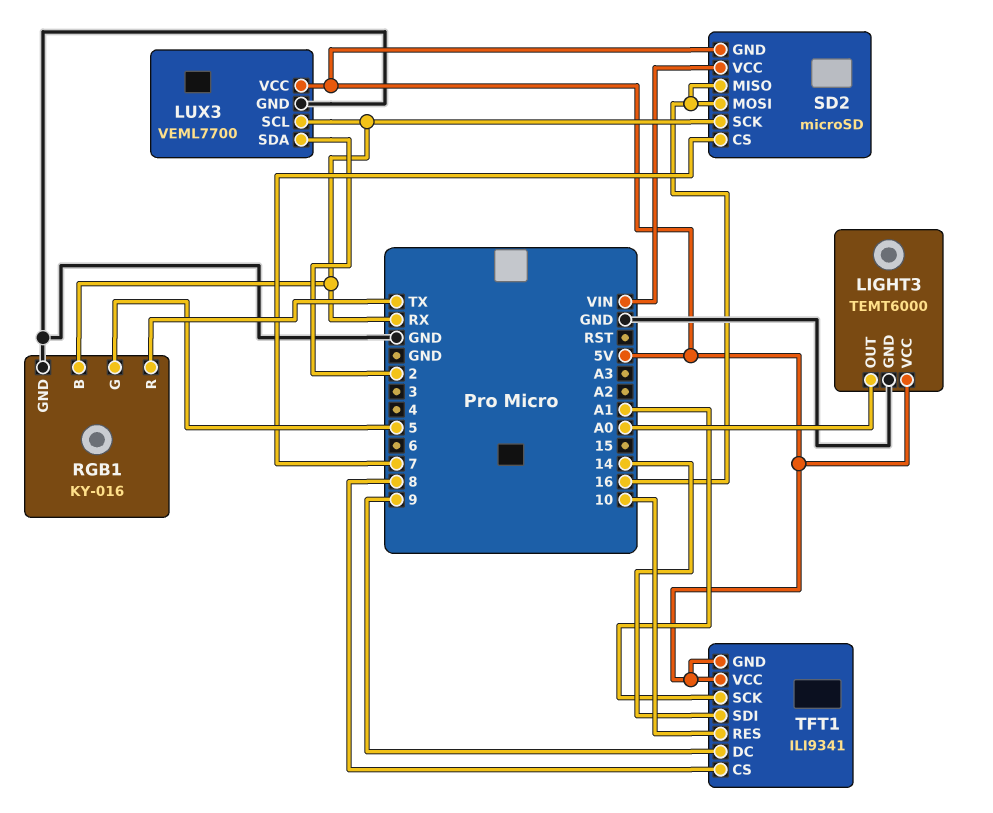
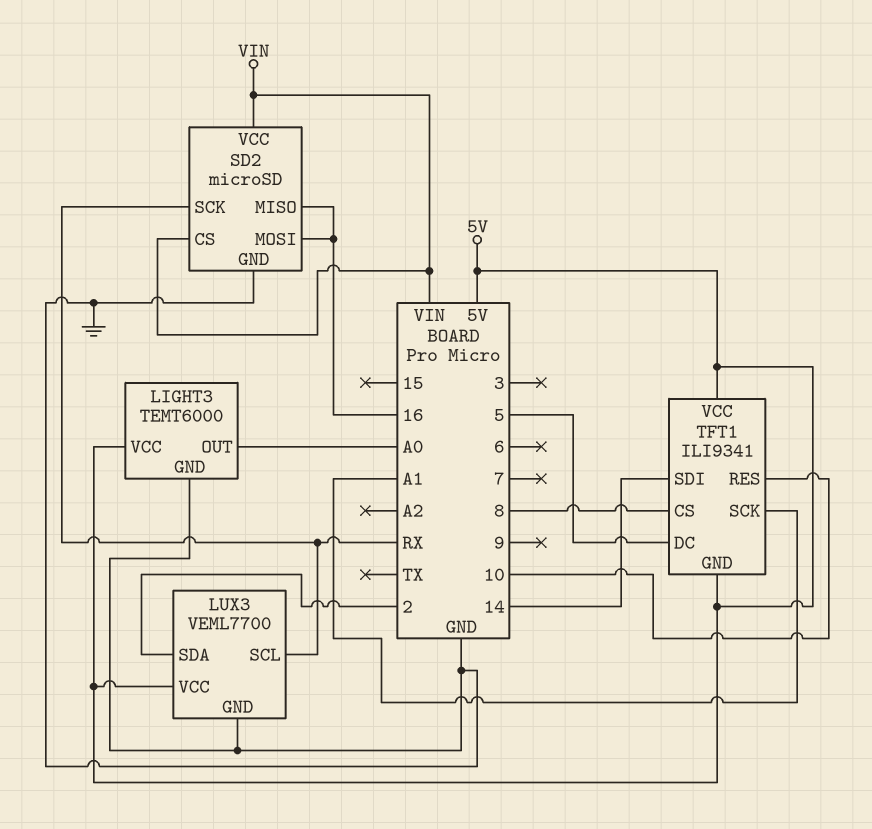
RGB1: KY-016 -> none
RGB1 pin B: RX -> none
RGB1 pin G: 5 -> none
RGB1 pin GND: GND -> none
RGB1 pin R: TX -> none
SD2 pin CS: 7 -> VIN
SD2 pin GND: 5V -> GND
TFT1 pin DC: 9 -> 5

